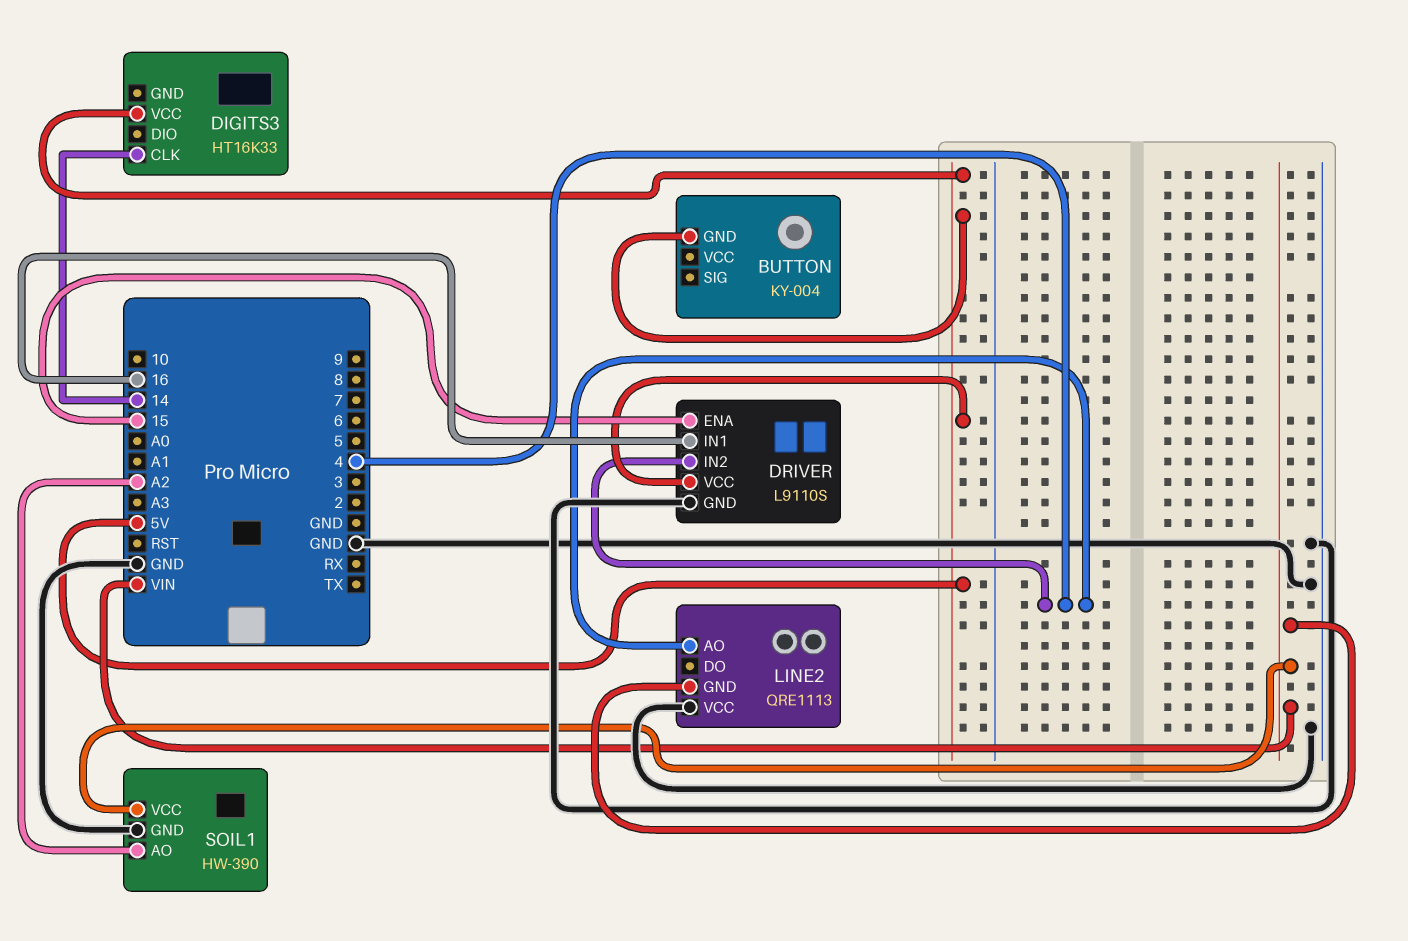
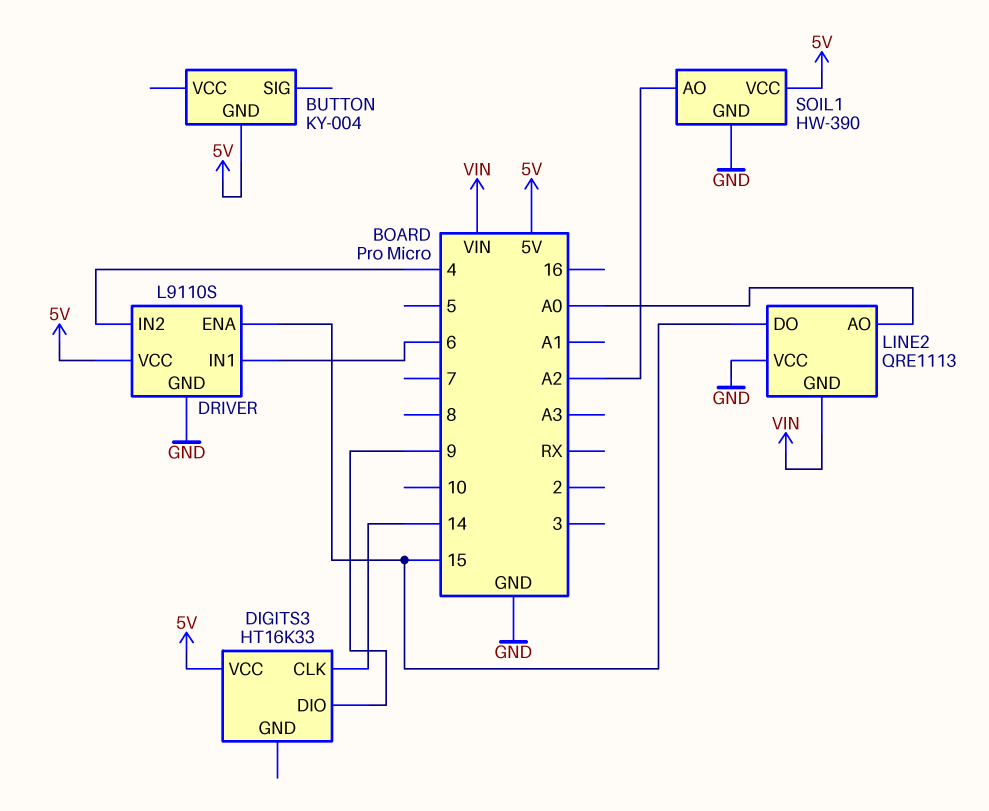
DIGITS3 pin DIO: none -> 9
DRIVER pin IN1: 16 -> 6
LINE2 pin AO: 4 -> A0
LINE2 pin DO: none -> 15
SOIL1 pin VCC: VIN -> 5V

